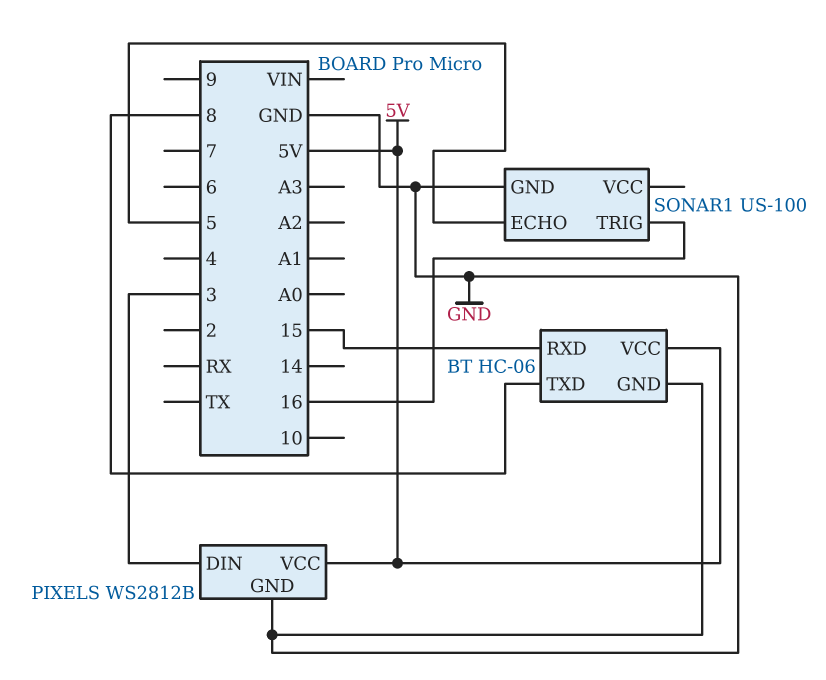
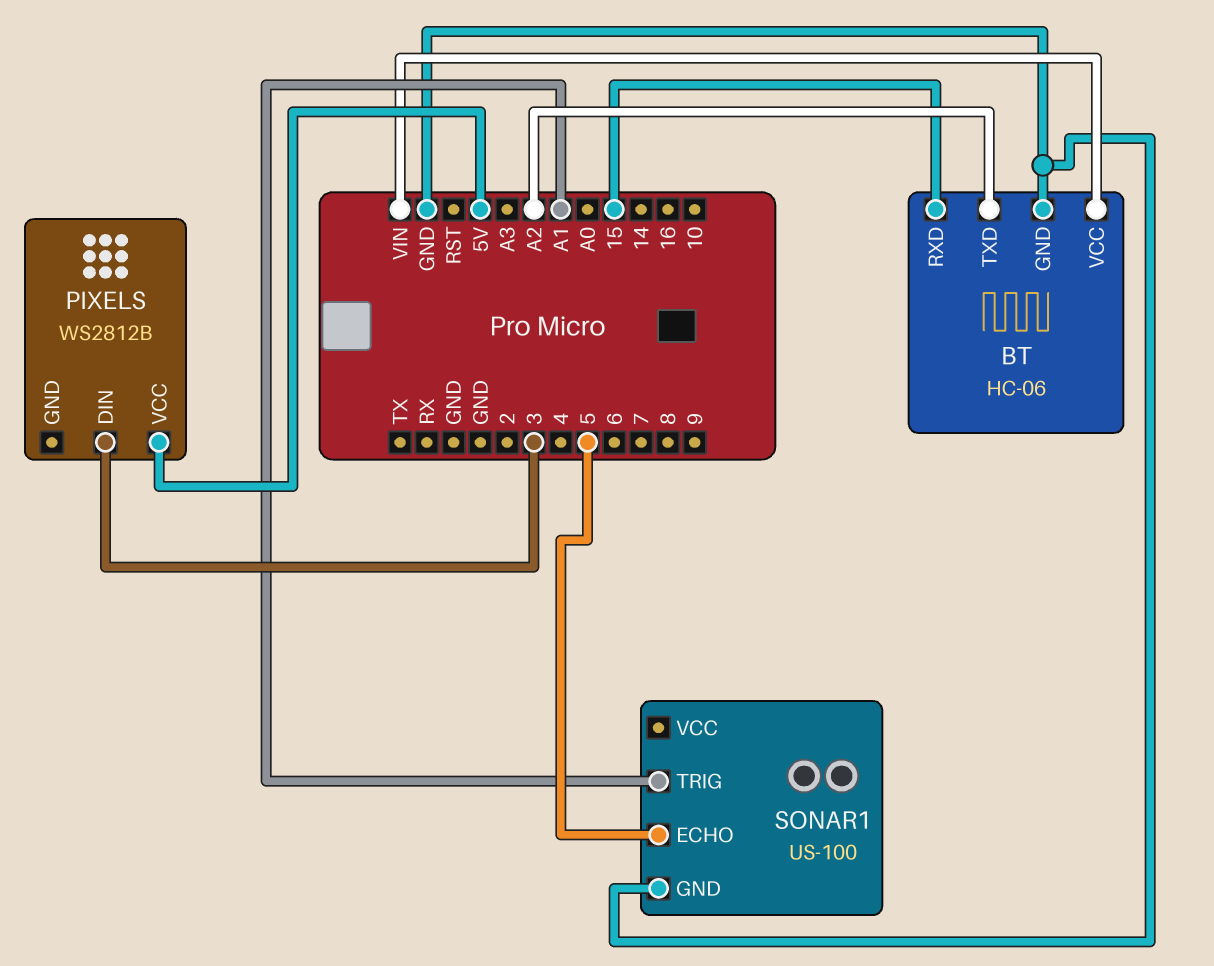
BT pin TXD: 8 -> A2
BT pin VCC: 5V -> VIN
PIXELS pin GND: GND -> none
SONAR1 pin TRIG: 16 -> A1

